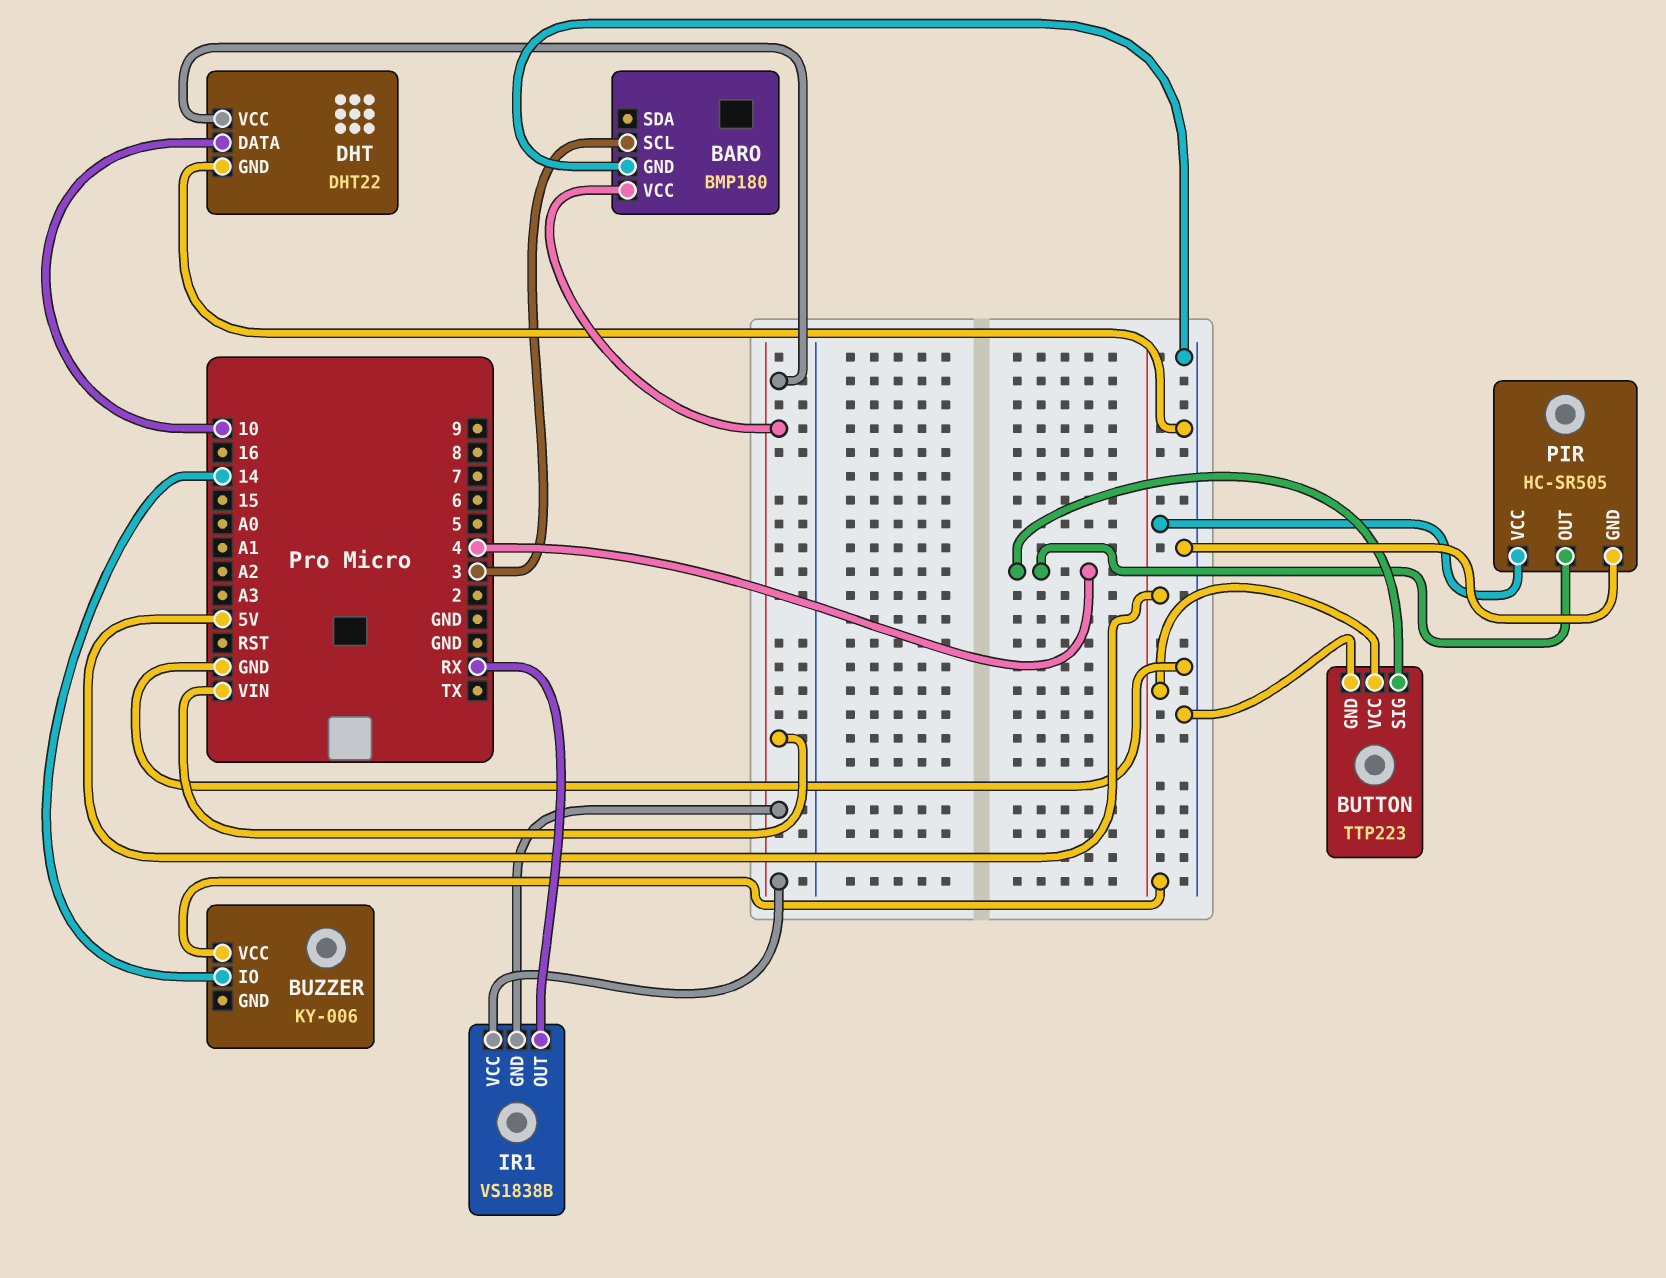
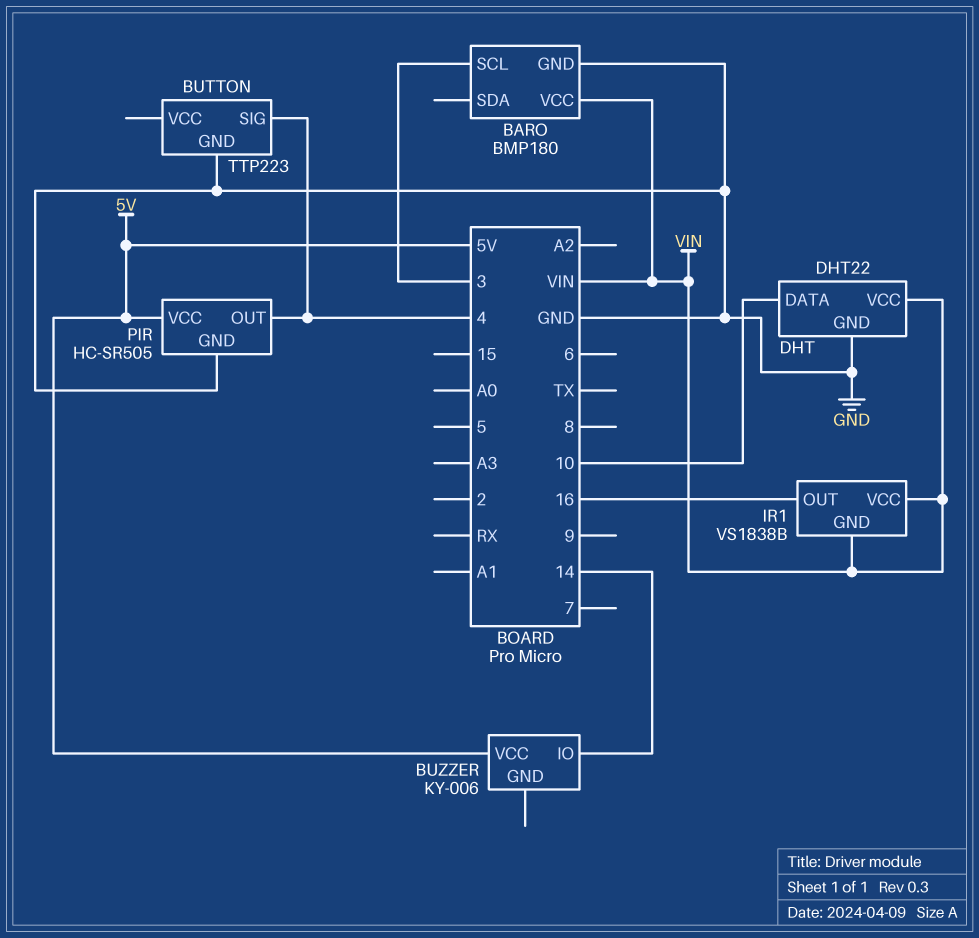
BUTTON pin VCC: 5V -> none
IR1 pin OUT: RX -> 16

